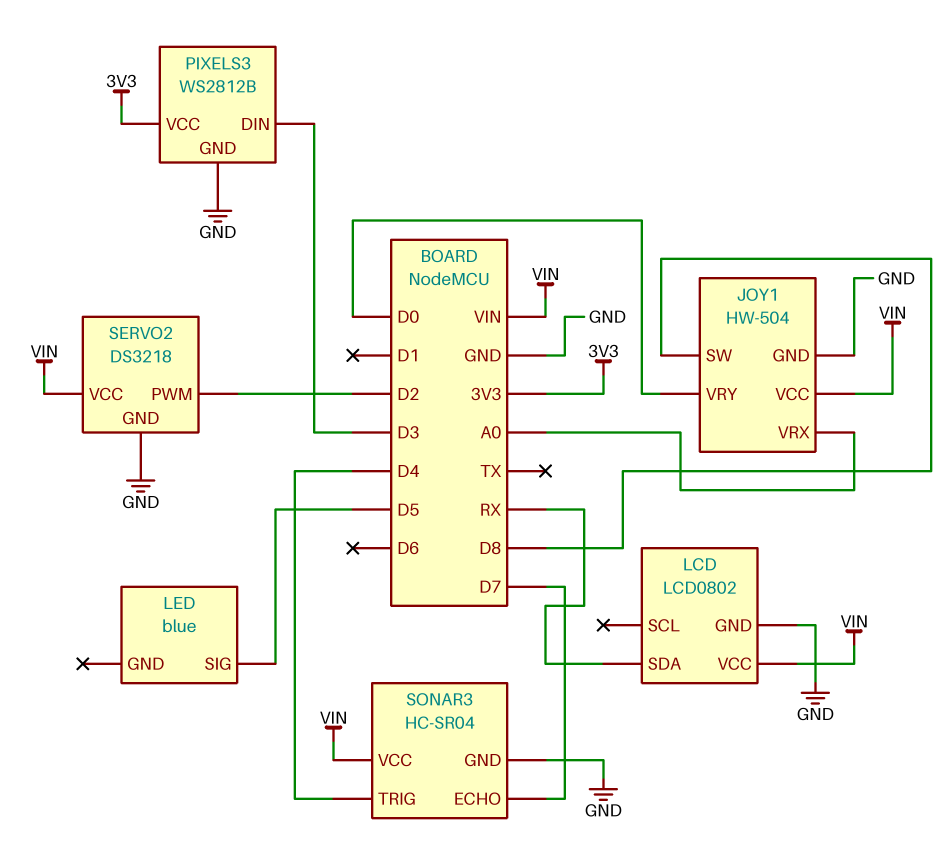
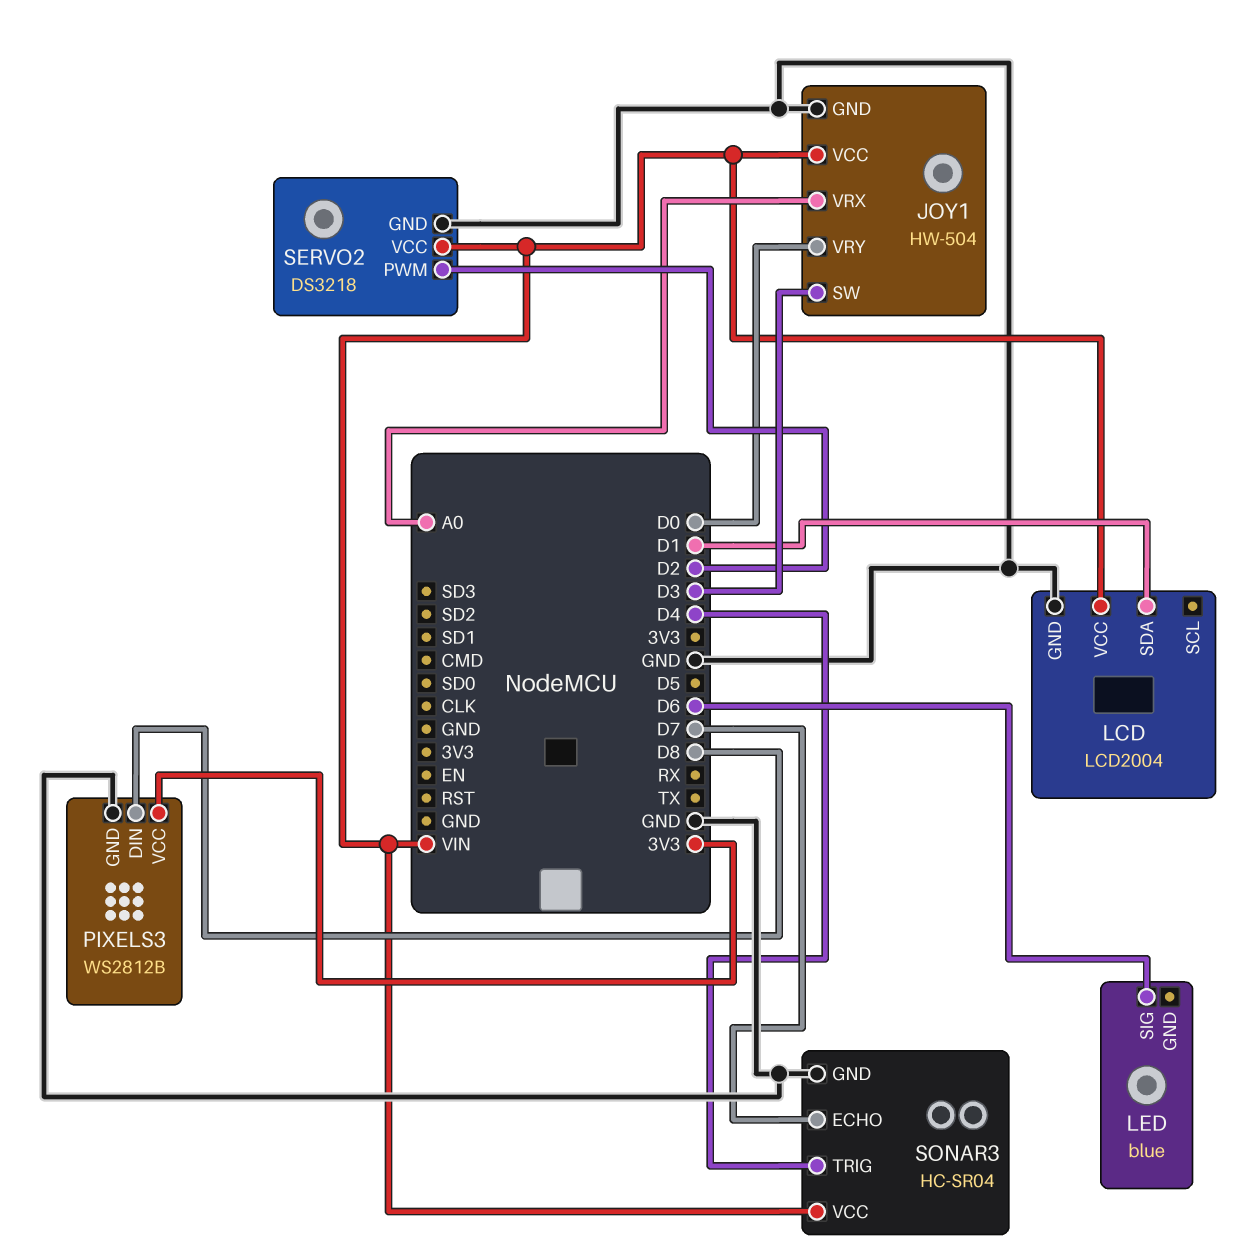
JOY1 pin SW: D8 -> D3
LCD: LCD0802 -> LCD2004
LCD pin SDA: RX -> D1
LED pin SIG: D5 -> D6
PIXELS3 pin DIN: D3 -> D8

